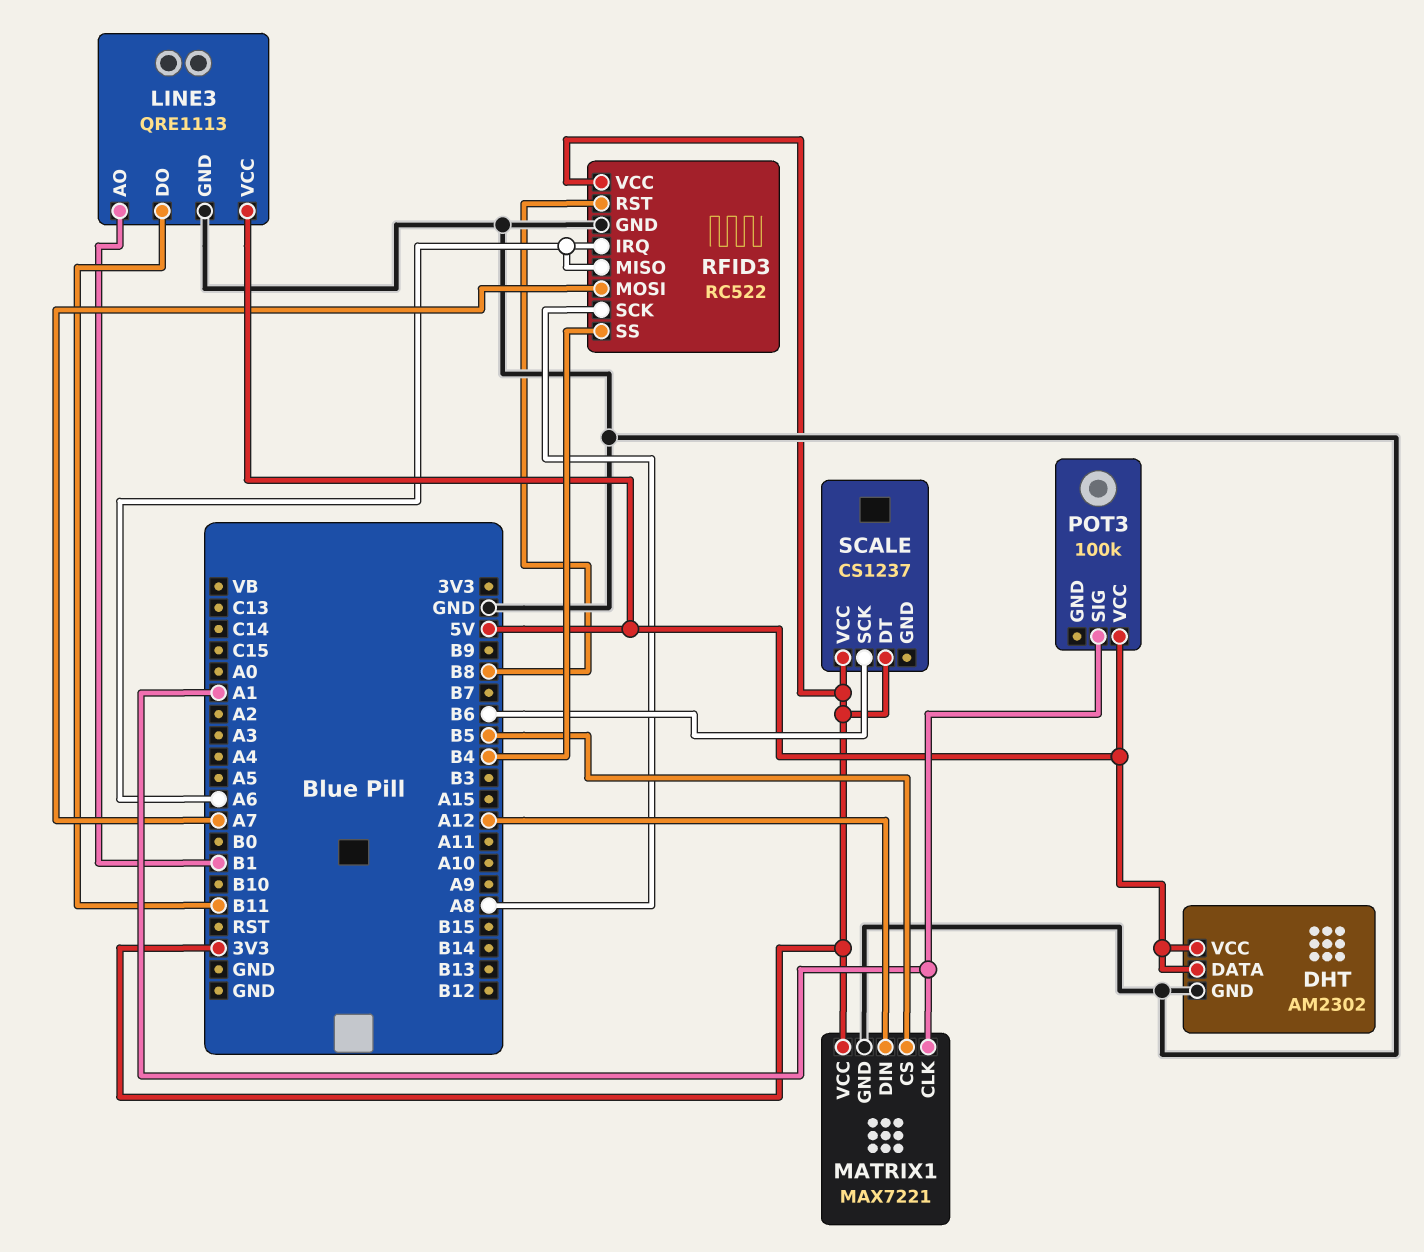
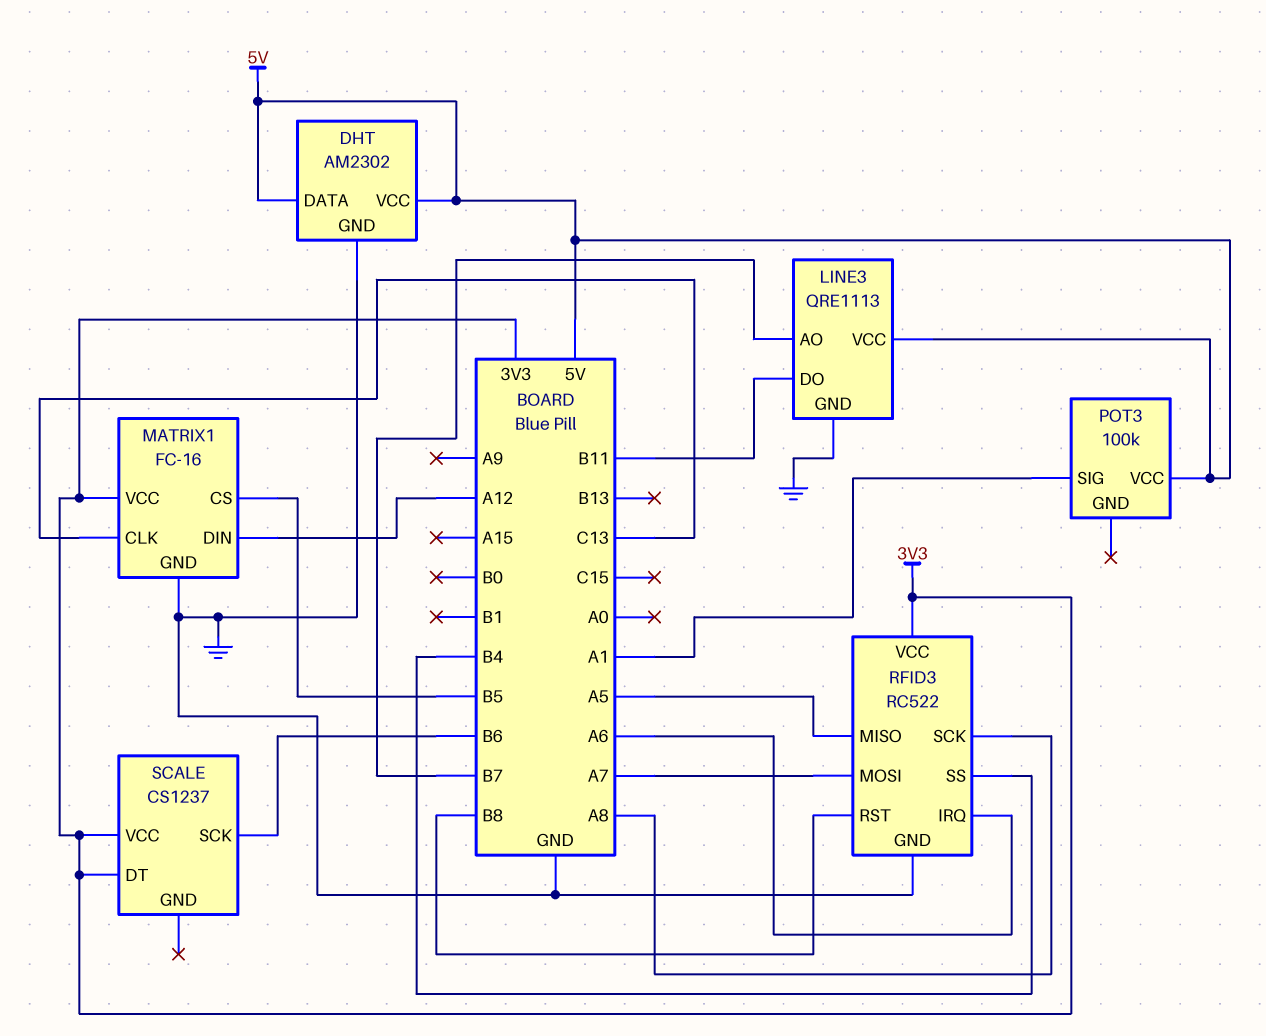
LINE3 pin AO: B1 -> B7
MATRIX1: MAX7221 -> FC-16
MATRIX1 pin CLK: A1 -> C13
RFID3 pin MISO: A6 -> A5

